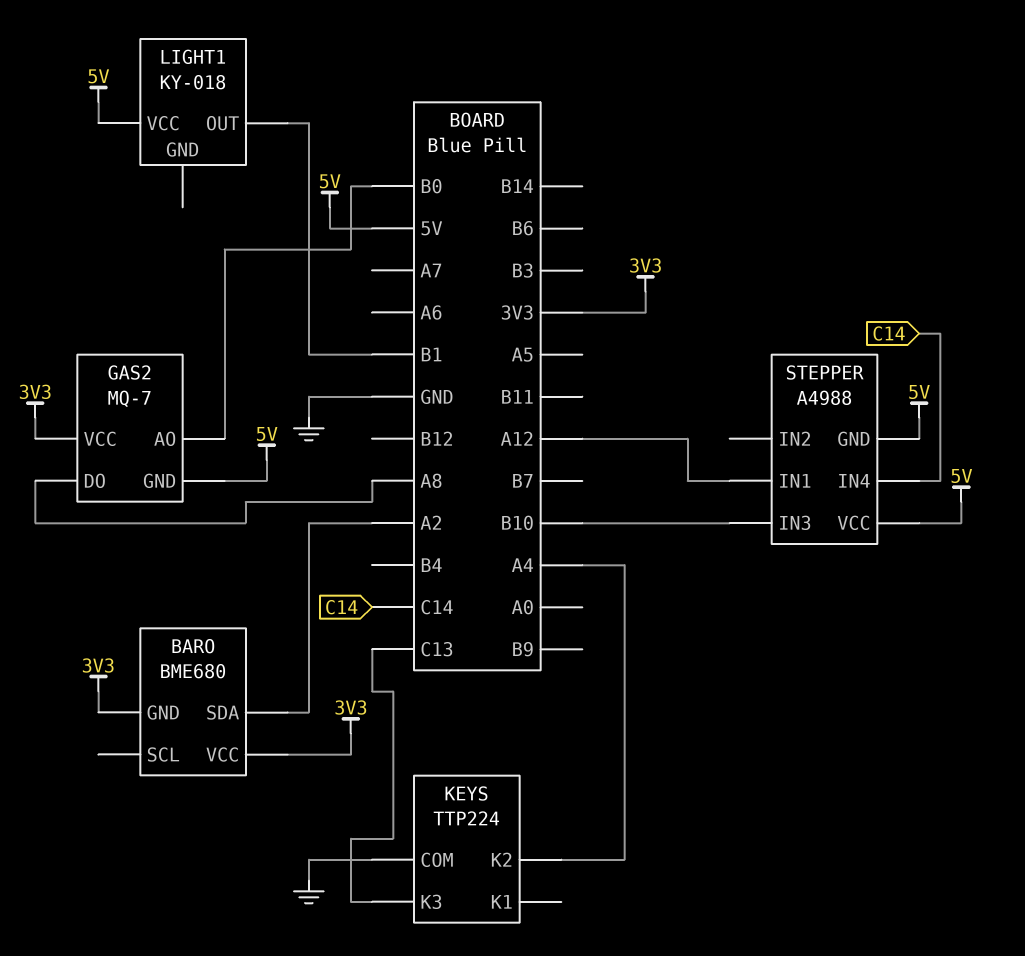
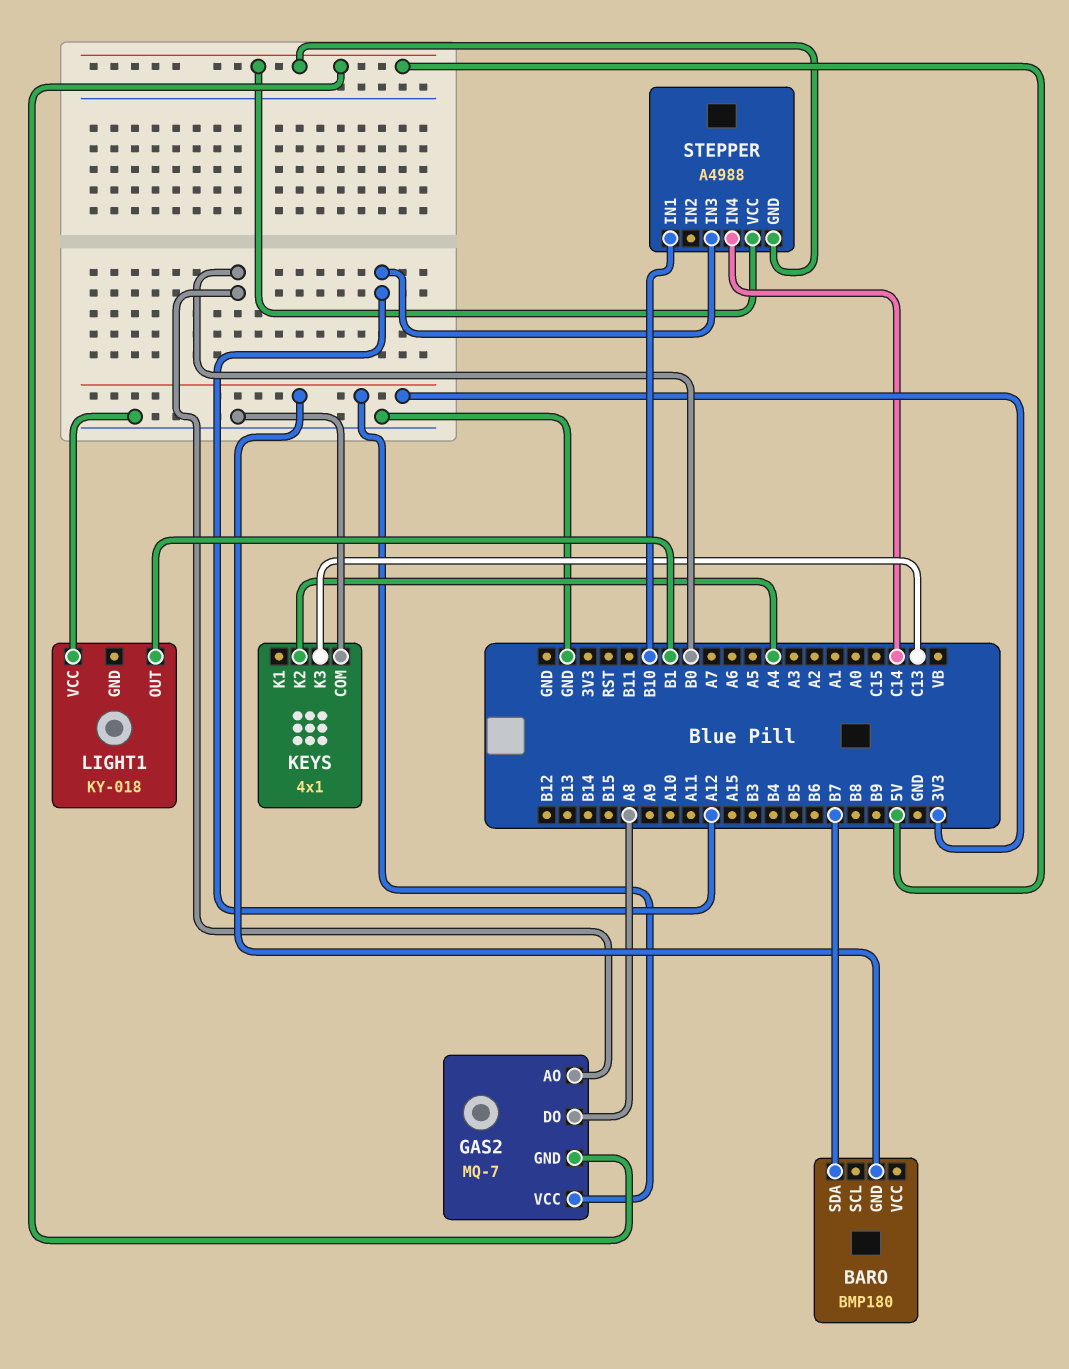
BARO: BME680 -> BMP180
BARO pin SDA: A2 -> B7
BARO pin VCC: 3V3 -> none
KEYS: TTP224 -> 4x1
LIGHT1 pin VCC: 5V -> GND
STEPPER pin IN1: A12 -> B10
STEPPER pin IN3: B10 -> A12

